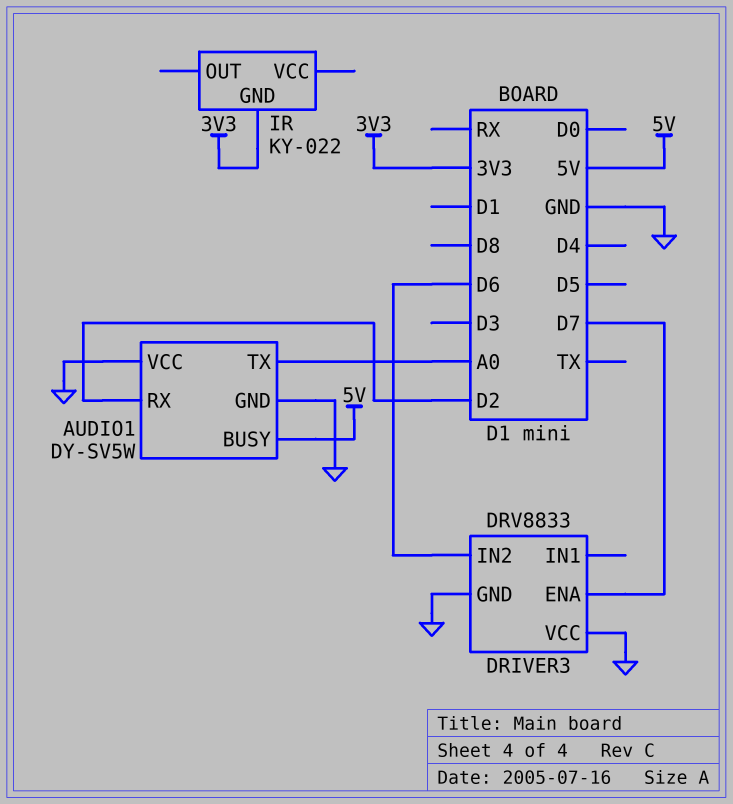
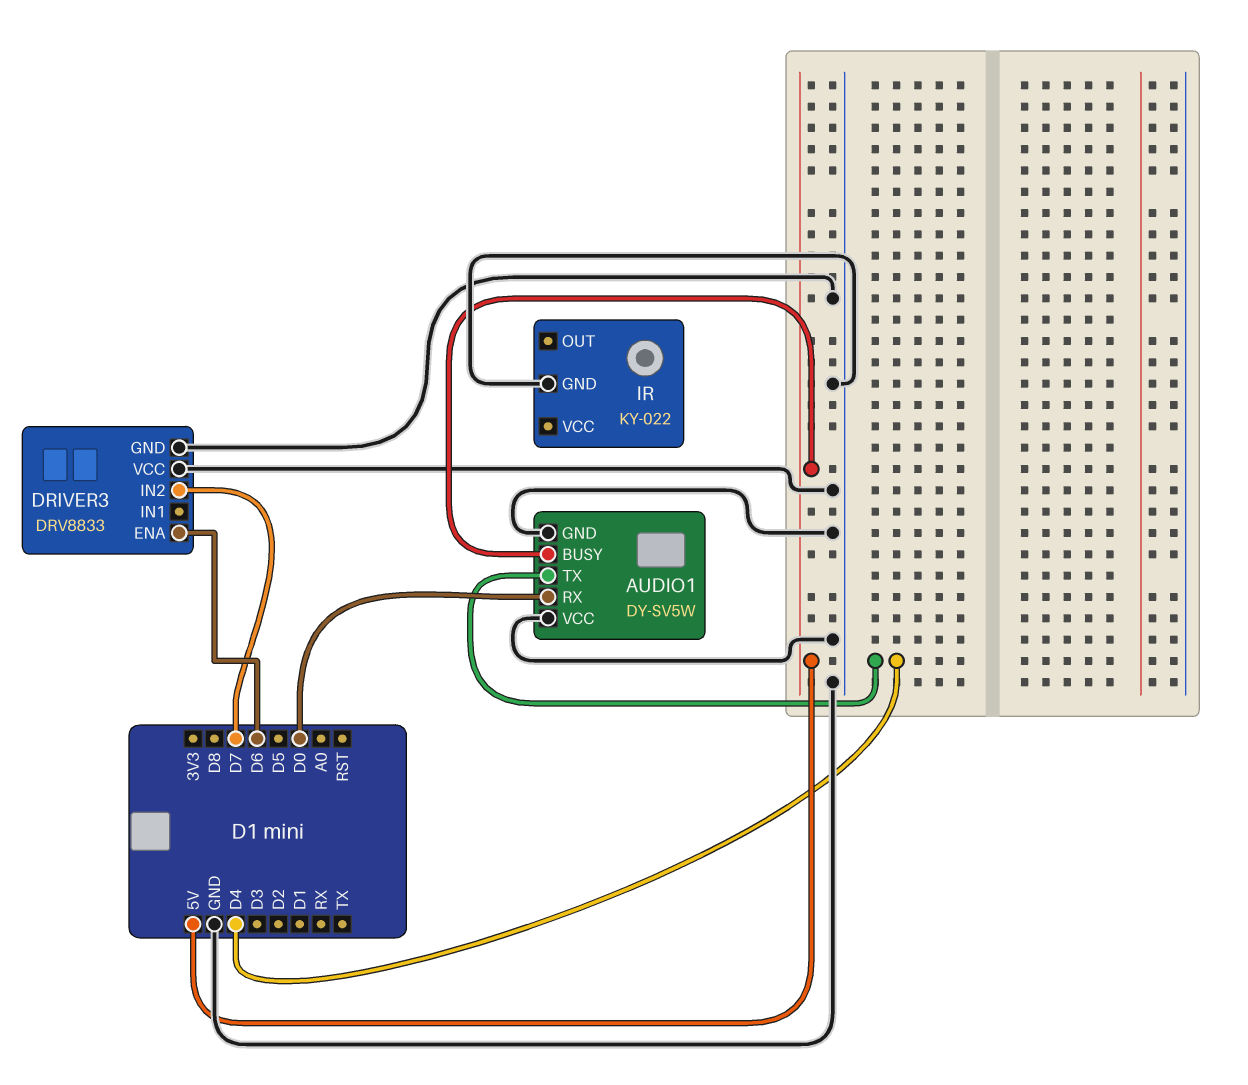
AUDIO1 pin RX: D2 -> D0
AUDIO1 pin TX: A0 -> D4
DRIVER3 pin ENA: D7 -> D6
DRIVER3 pin IN2: D6 -> D7
IR pin GND: 3V3 -> GND

